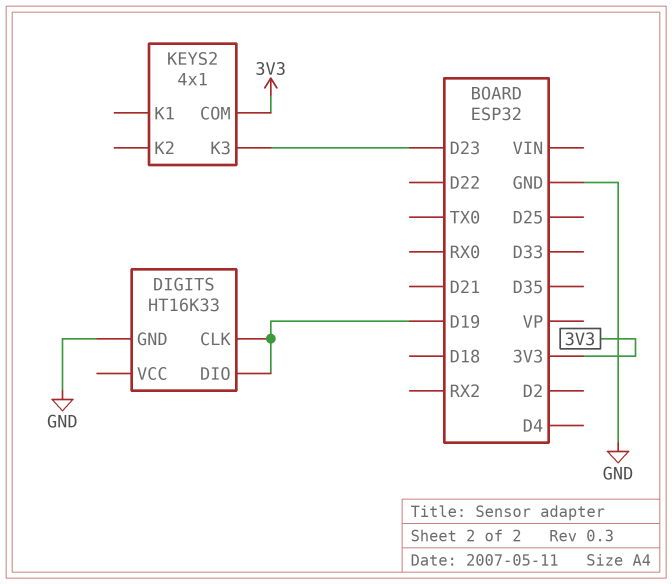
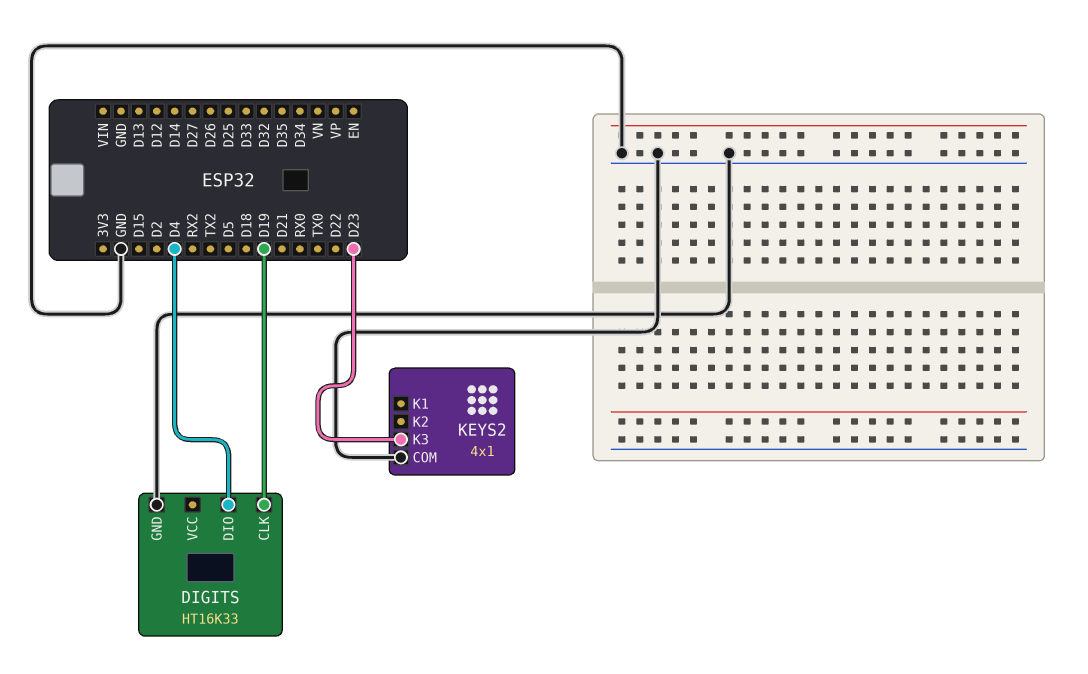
DIGITS pin DIO: D19 -> D4
KEYS2 pin COM: 3V3 -> GND

